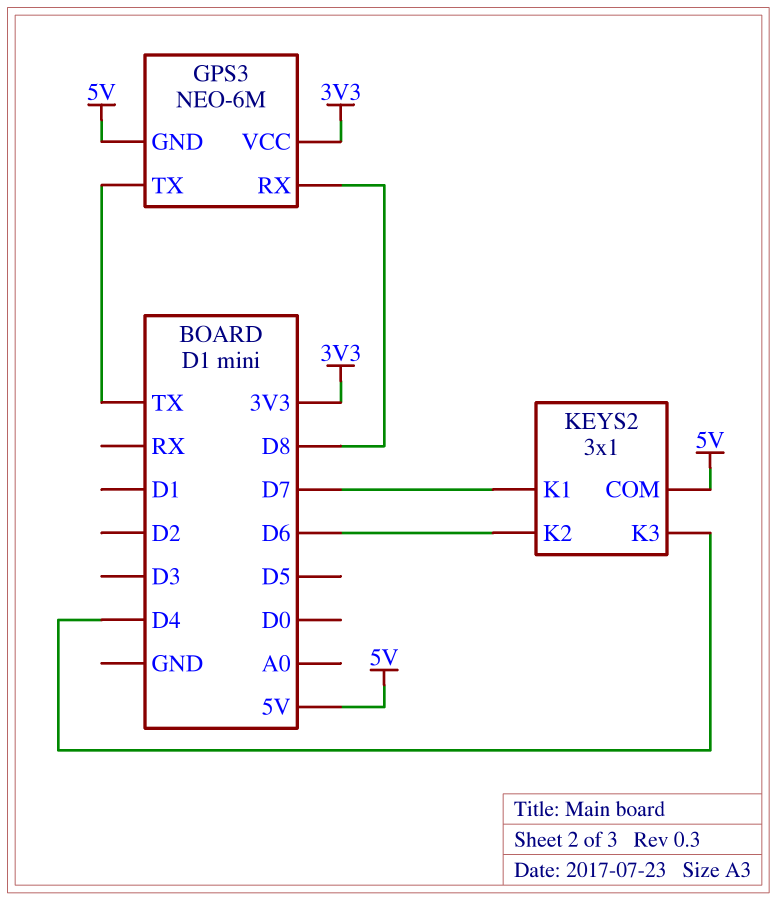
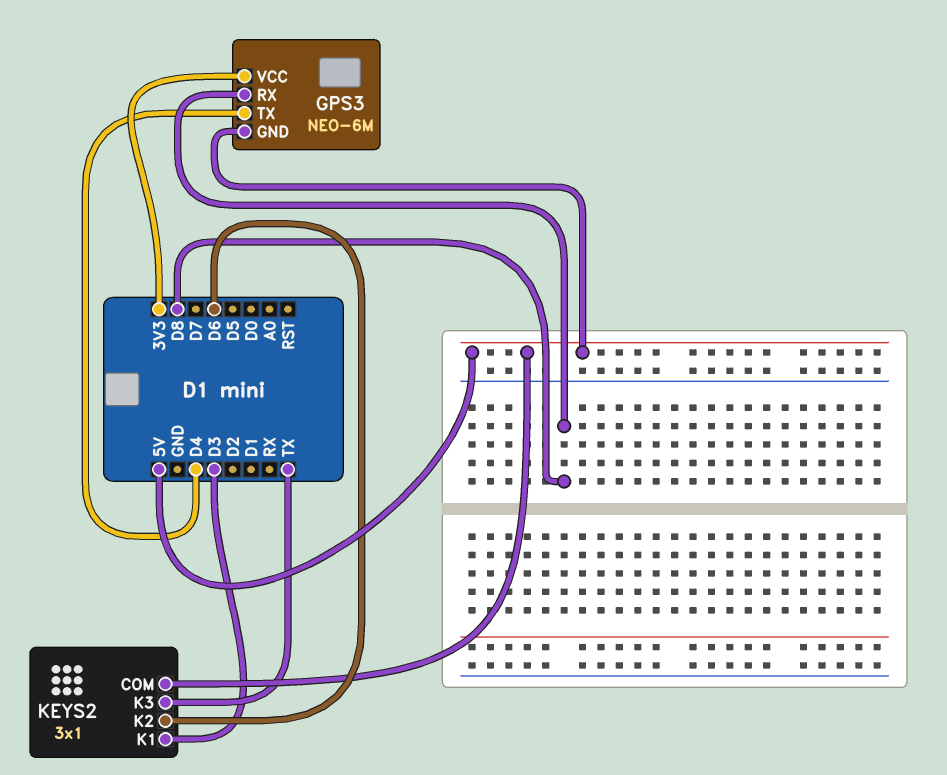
GPS3 pin TX: TX -> D4
KEYS2 pin K1: D7 -> D3
KEYS2 pin K3: D4 -> TX

